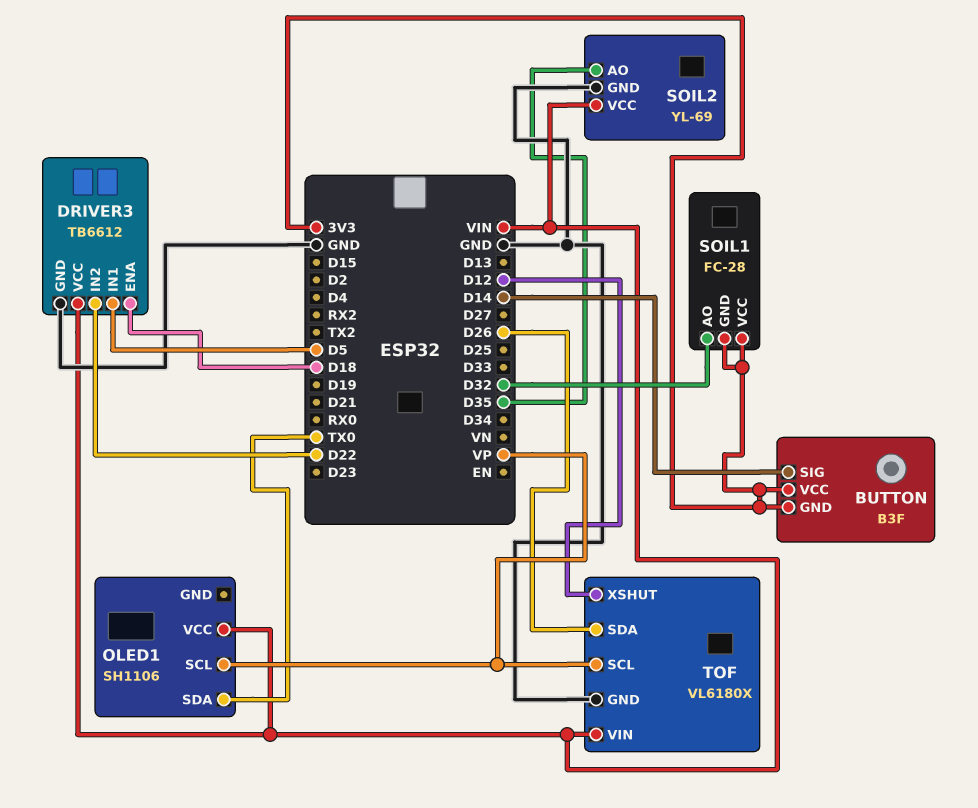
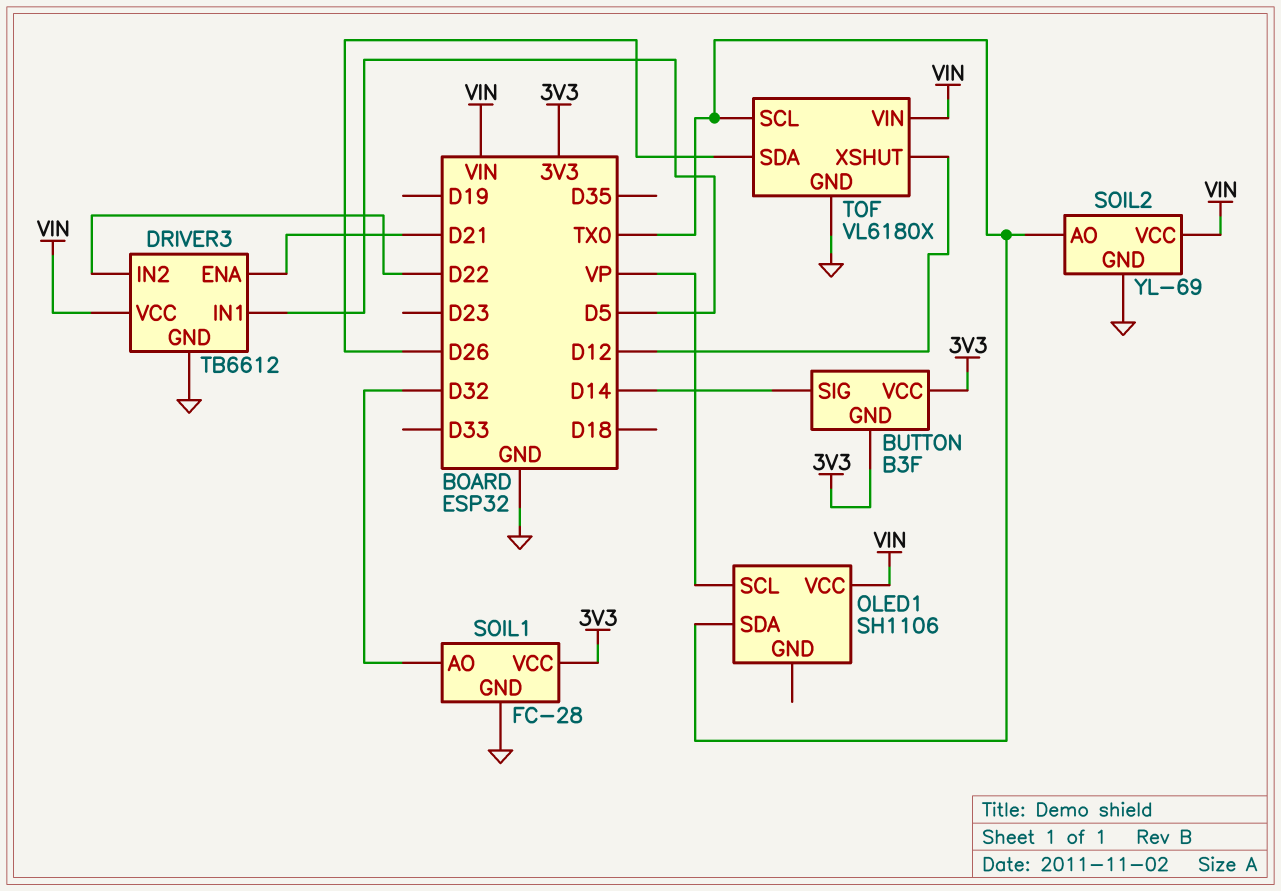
DRIVER3 pin ENA: D18 -> D21
SOIL1 pin GND: 3V3 -> GND
SOIL2 pin AO: D35 -> TX0
TOF pin SCL: VP -> TX0

